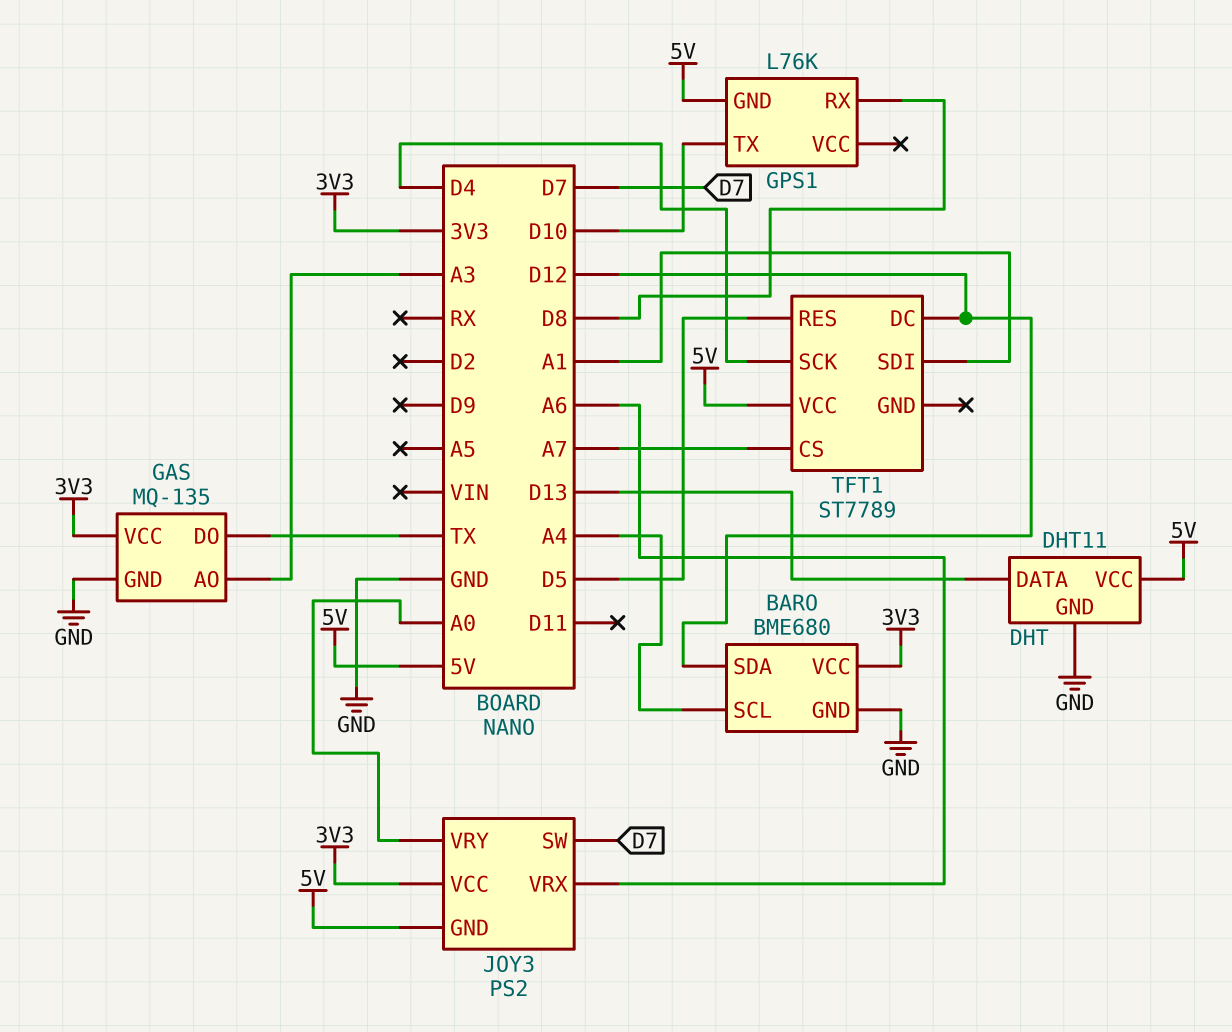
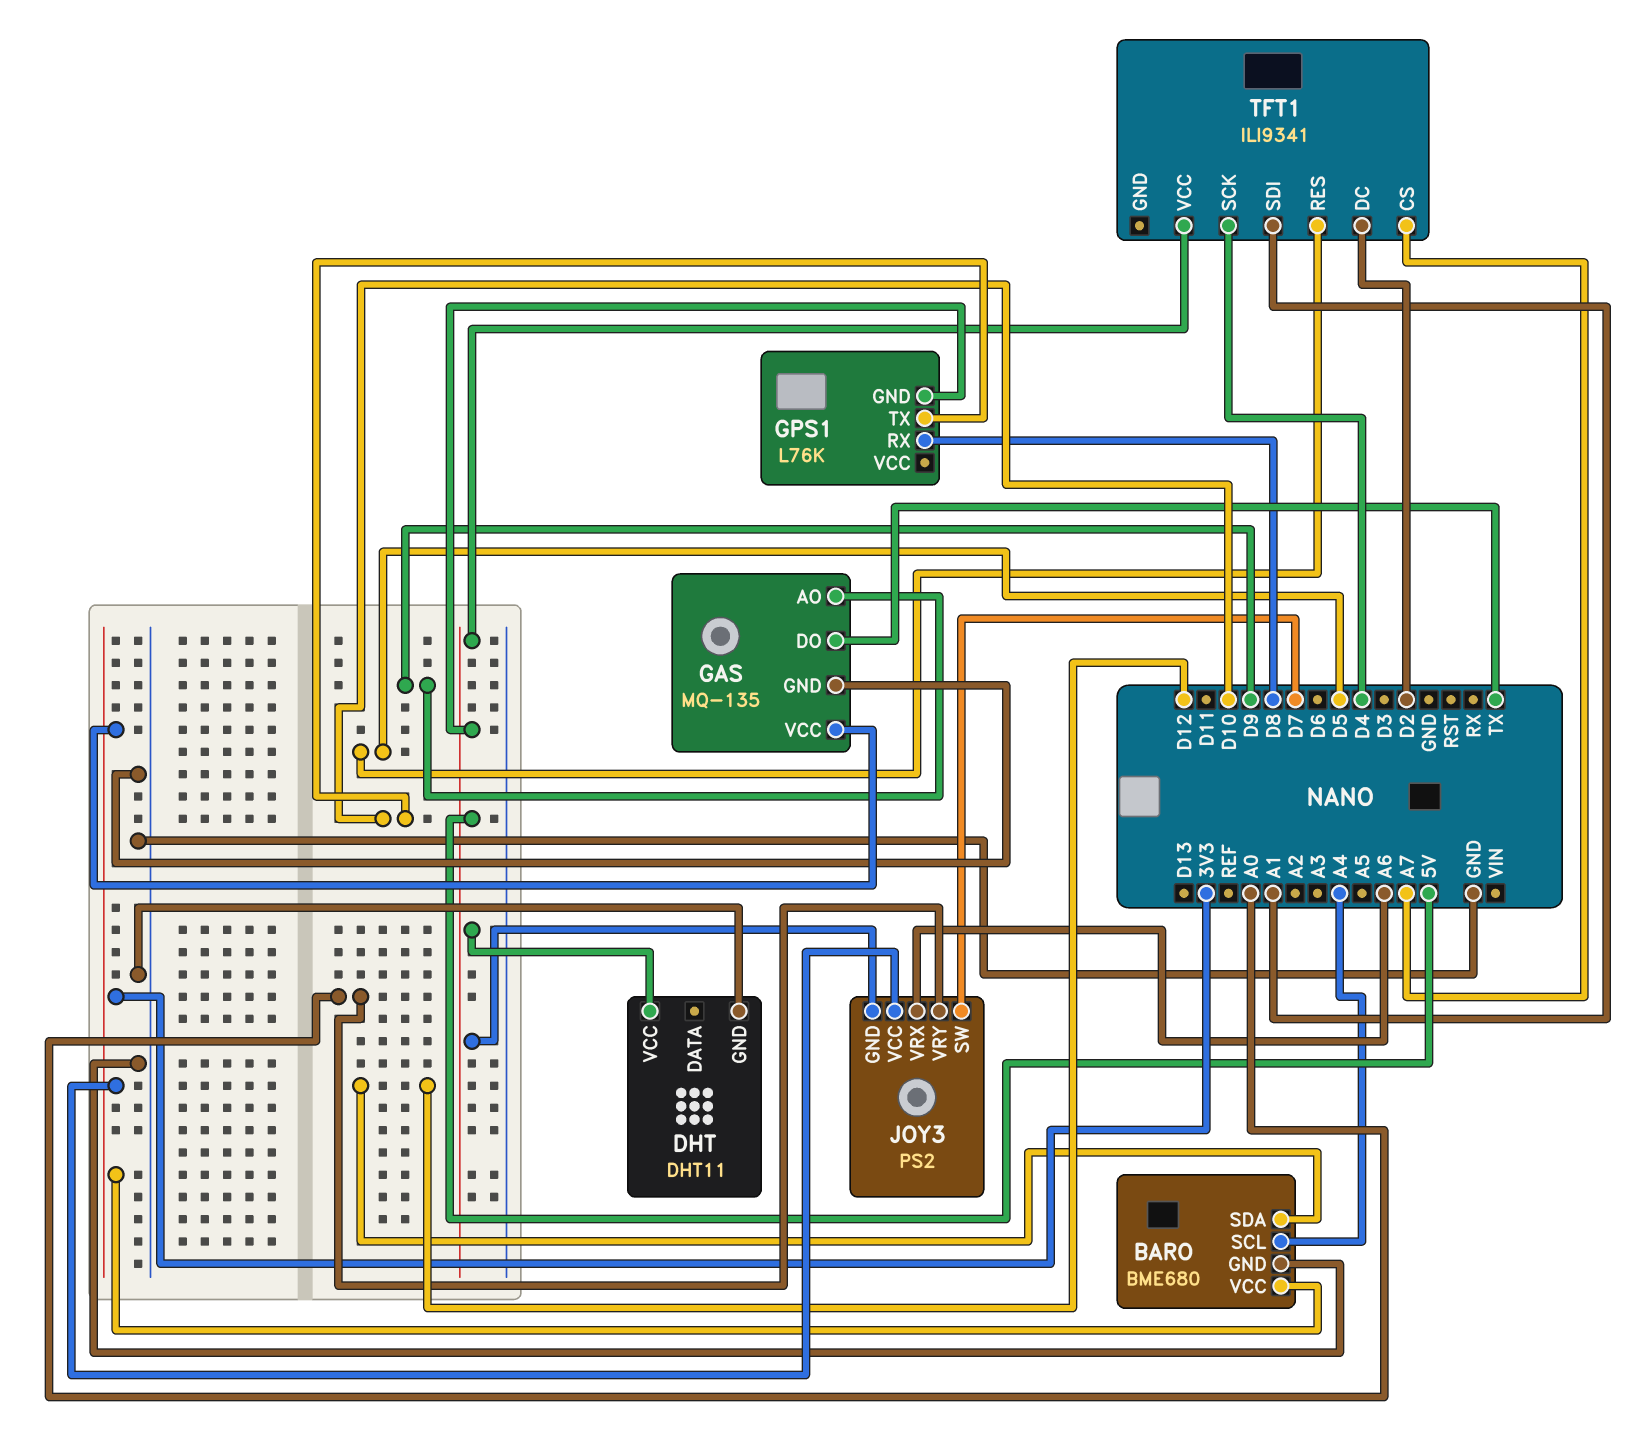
DHT pin DATA: D13 -> none
GAS pin AO: A3 -> D9
TFT1: ST7789 -> ILI9341
TFT1 pin DC: D12 -> D2

